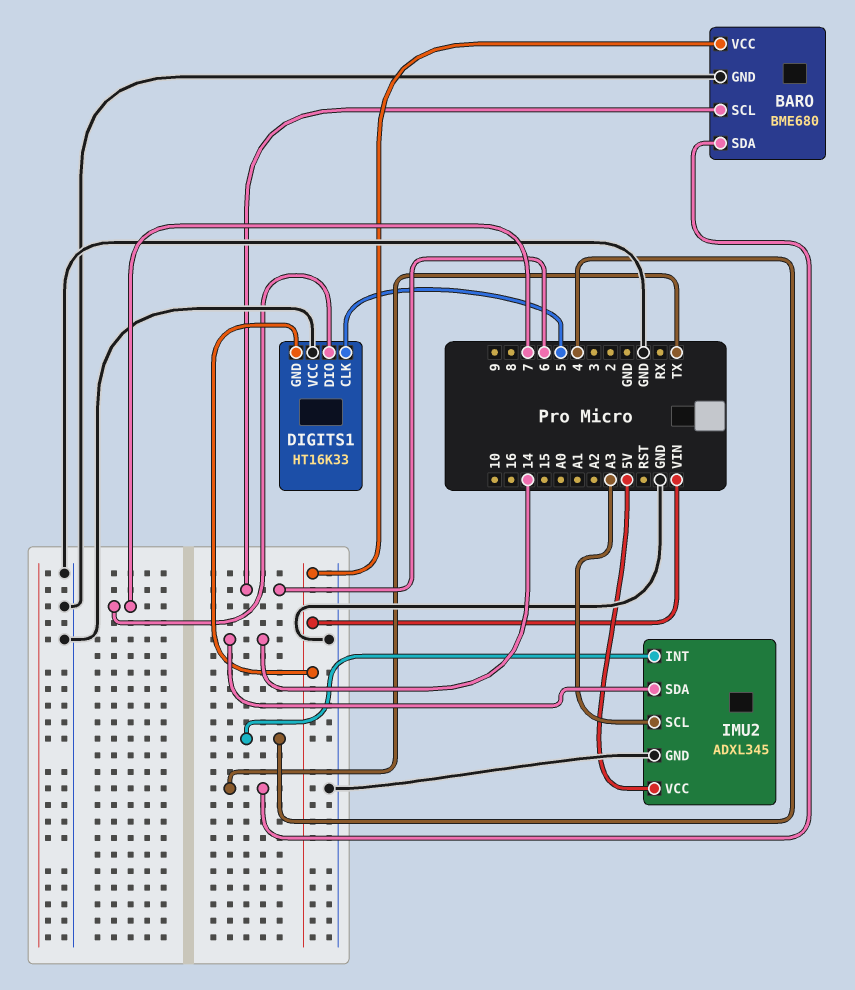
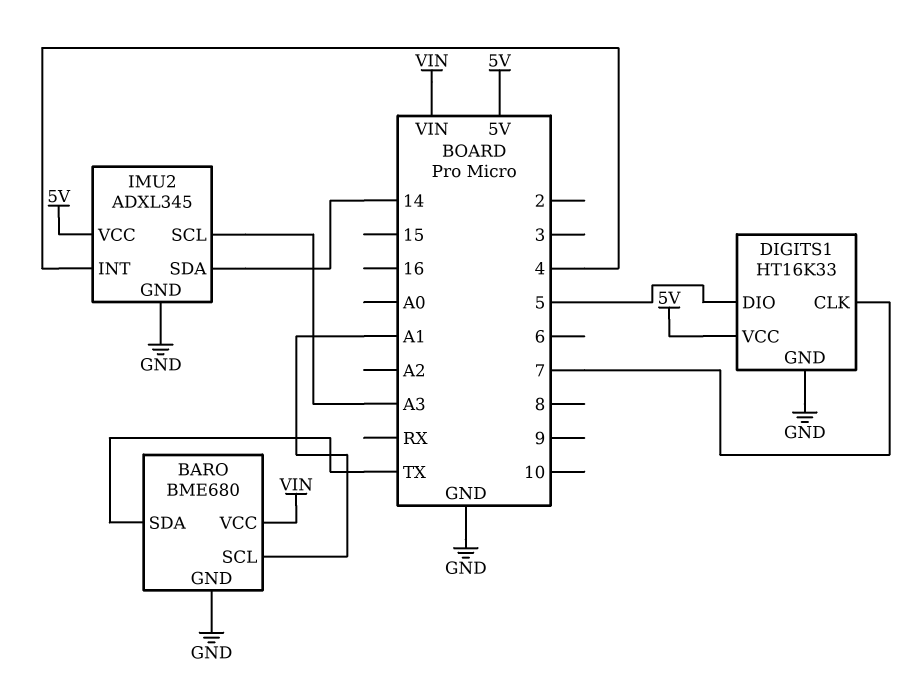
BARO pin SCL: 6 -> A1
DIGITS1 pin CLK: 5 -> 7
DIGITS1 pin DIO: 7 -> 5
DIGITS1 pin GND: VIN -> GND
DIGITS1 pin VCC: GND -> 5V

